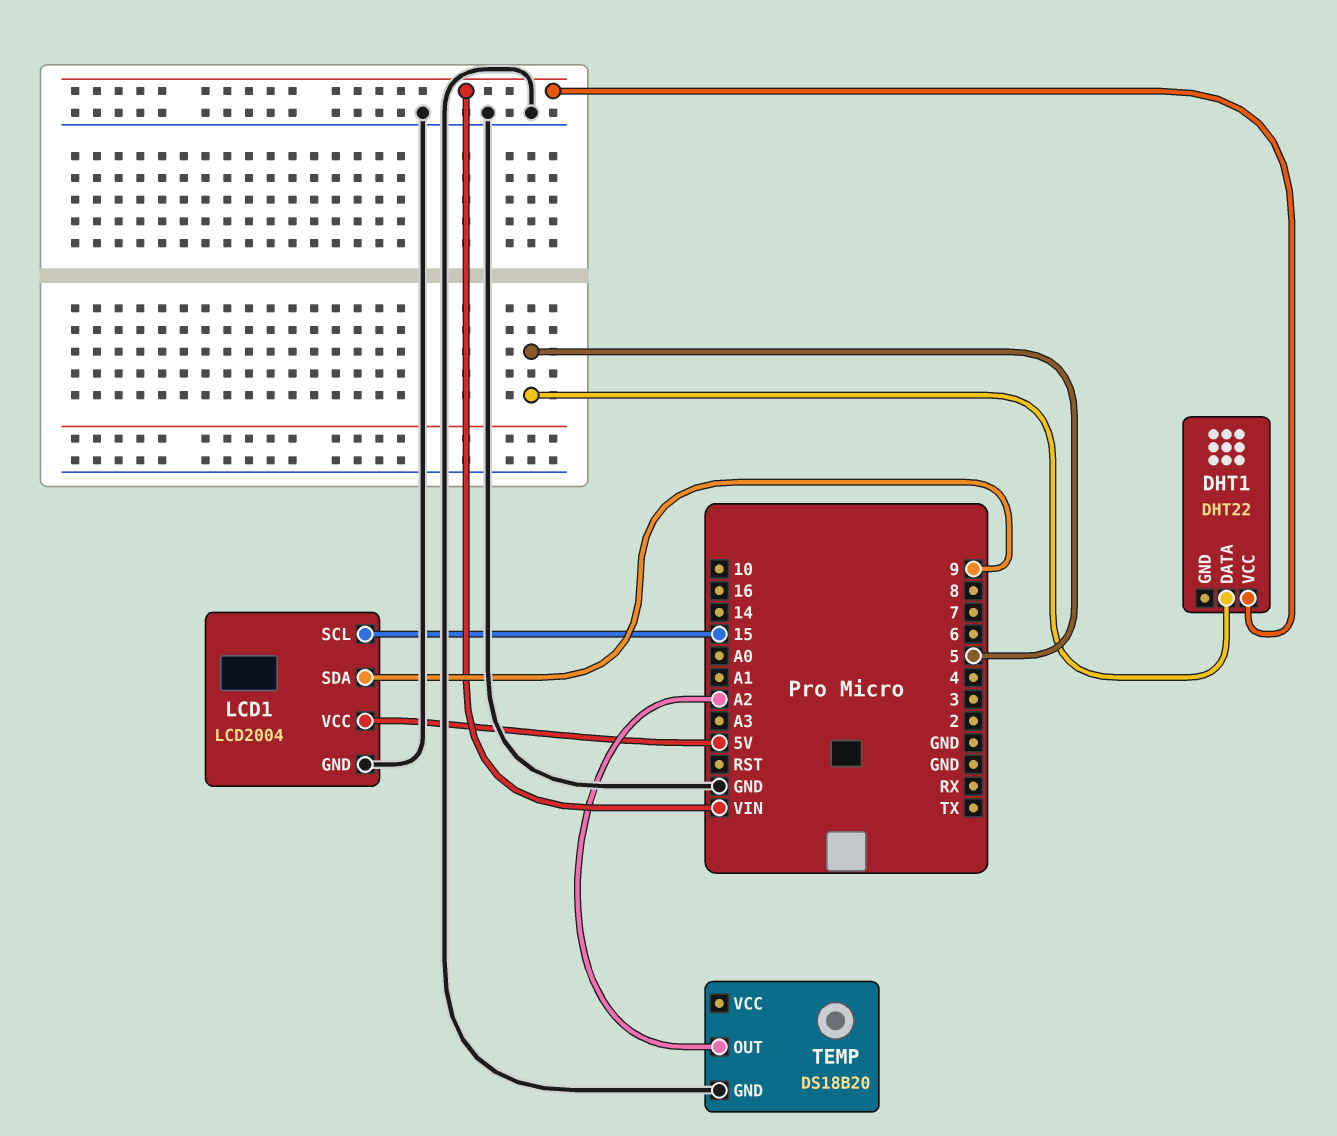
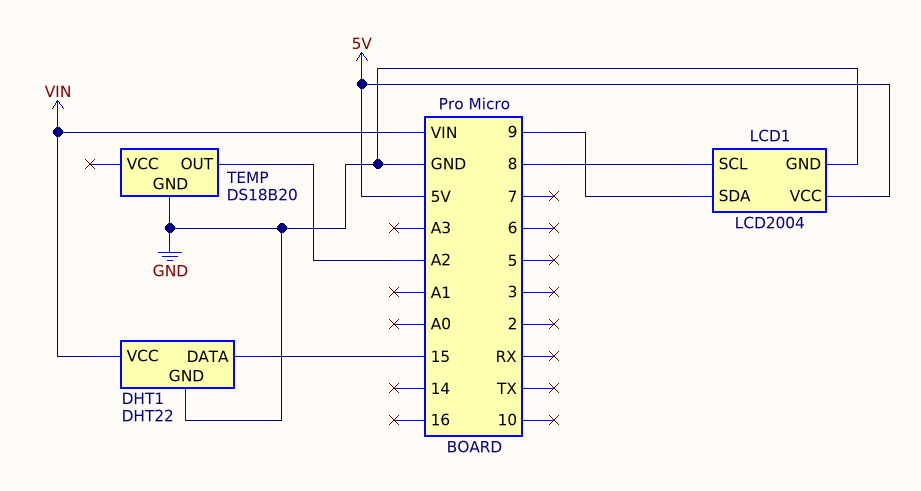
DHT1 pin DATA: 5 -> 15
DHT1 pin GND: none -> GND
LCD1 pin SCL: 15 -> 8

